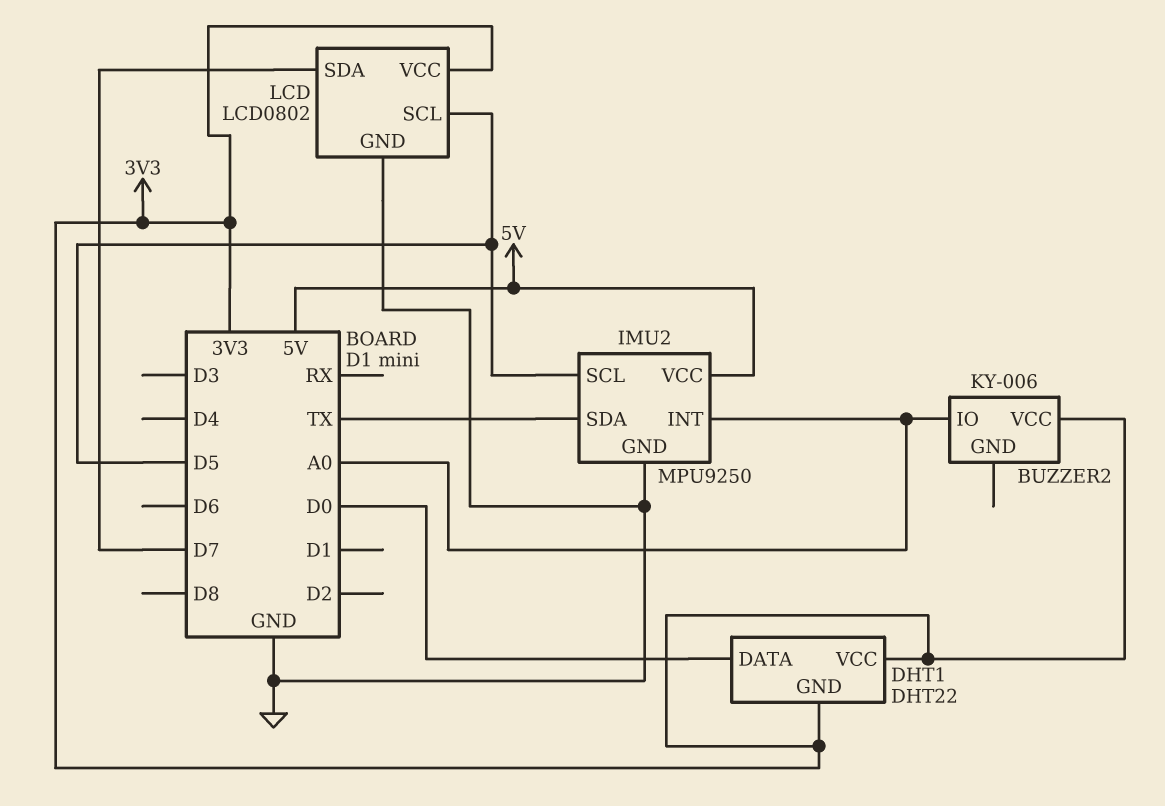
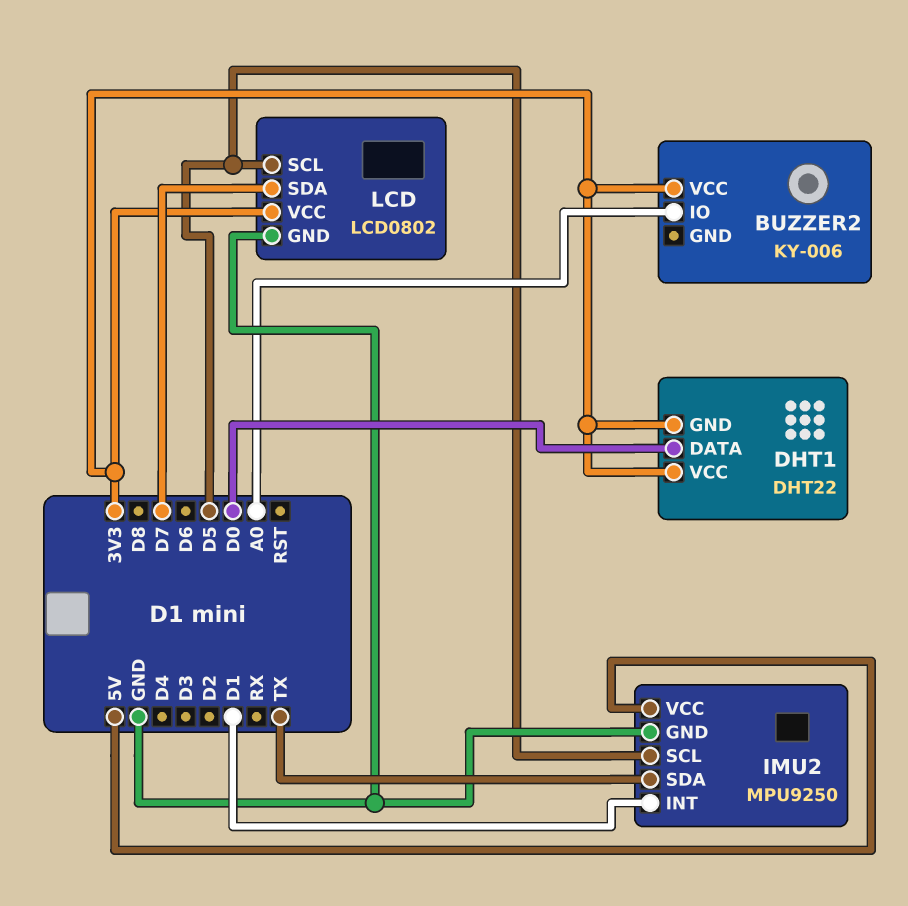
IMU2 pin INT: A0 -> D1

